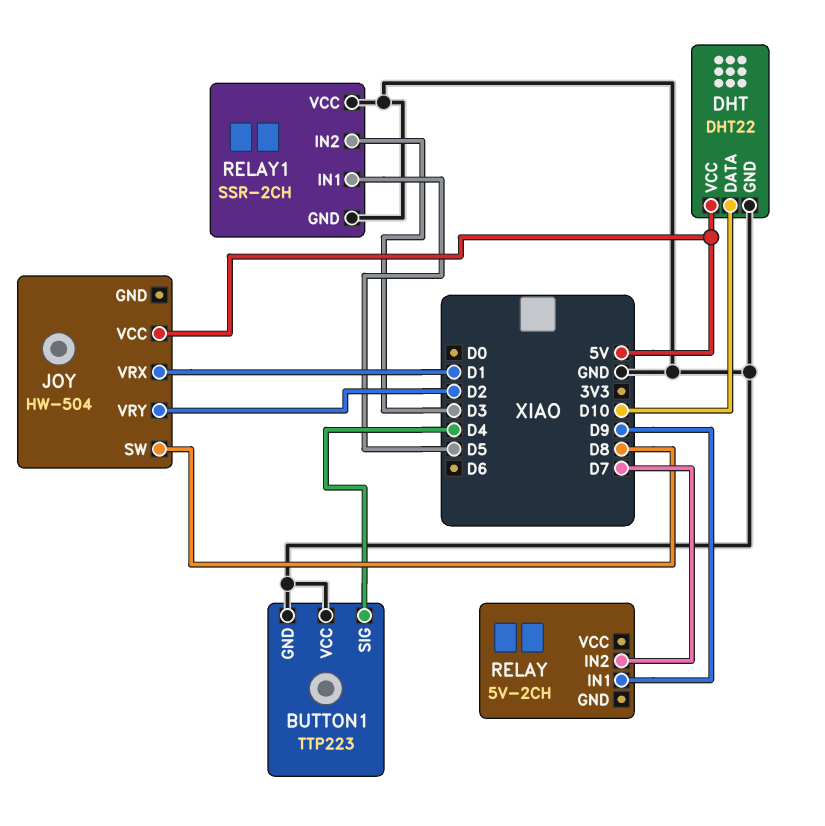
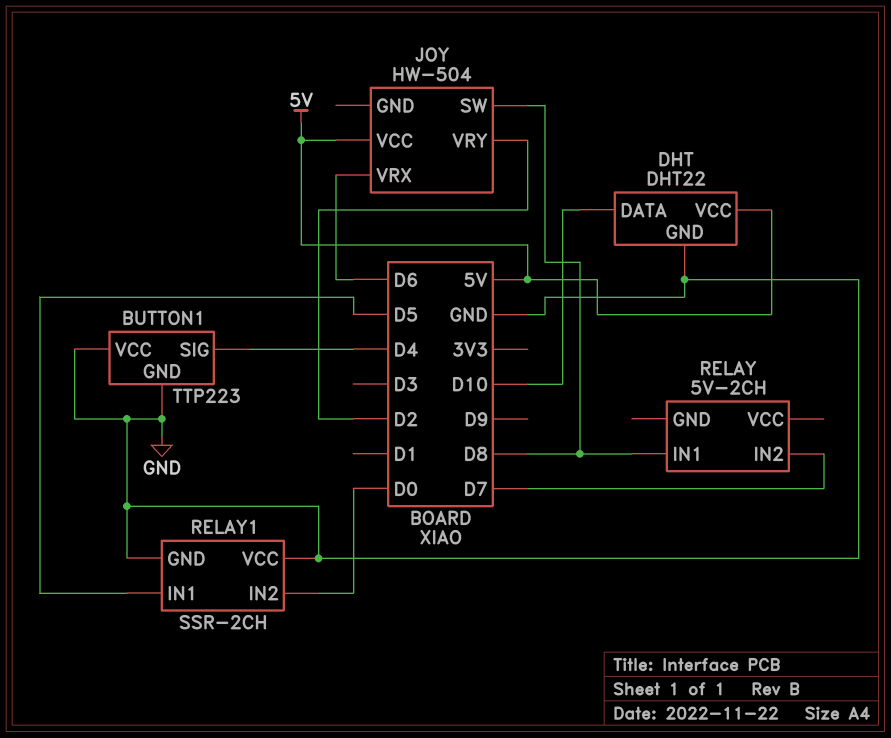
JOY pin VRX: D1 -> D6
RELAY pin IN1: D9 -> D8
RELAY1 pin IN2: D3 -> D0

